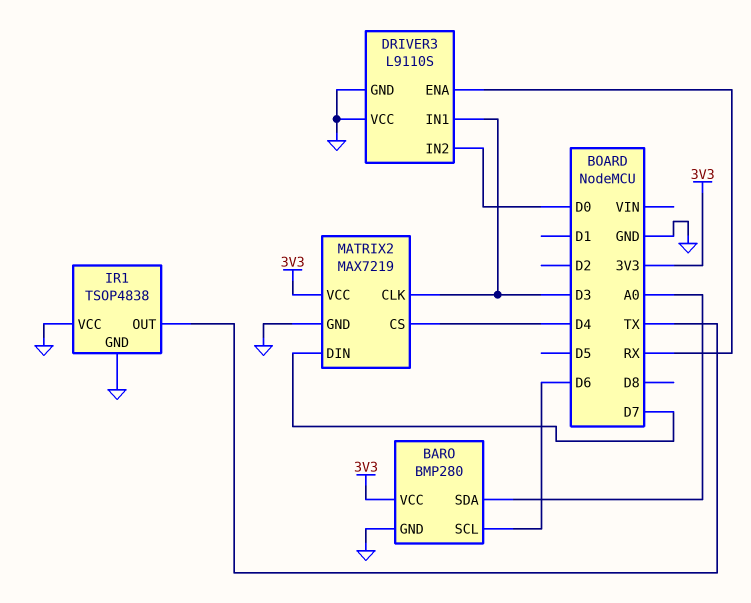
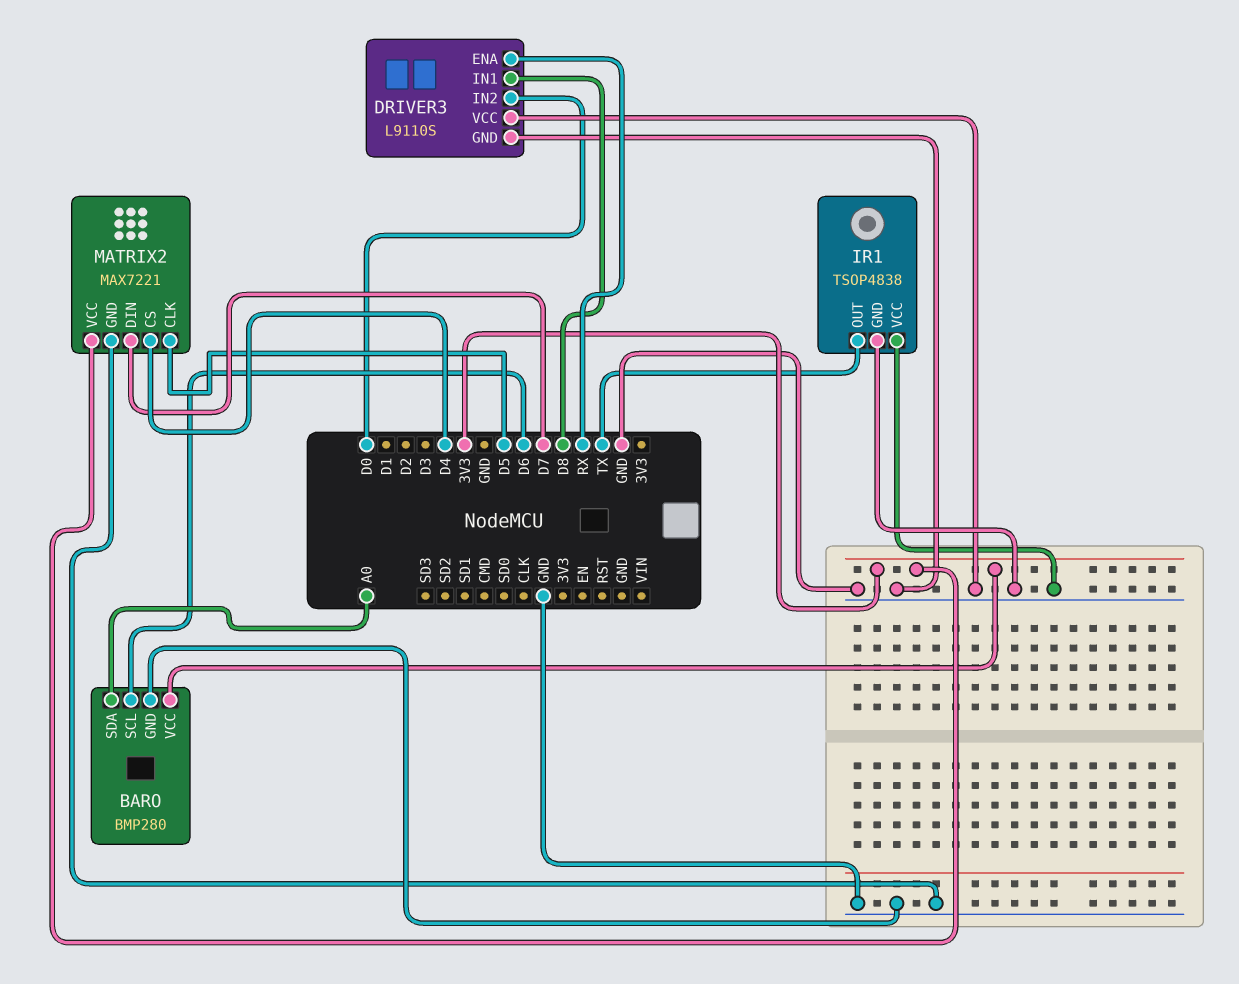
DRIVER3 pin IN1: D3 -> D8
MATRIX2: MAX7219 -> MAX7221
MATRIX2 pin CLK: D3 -> D5

